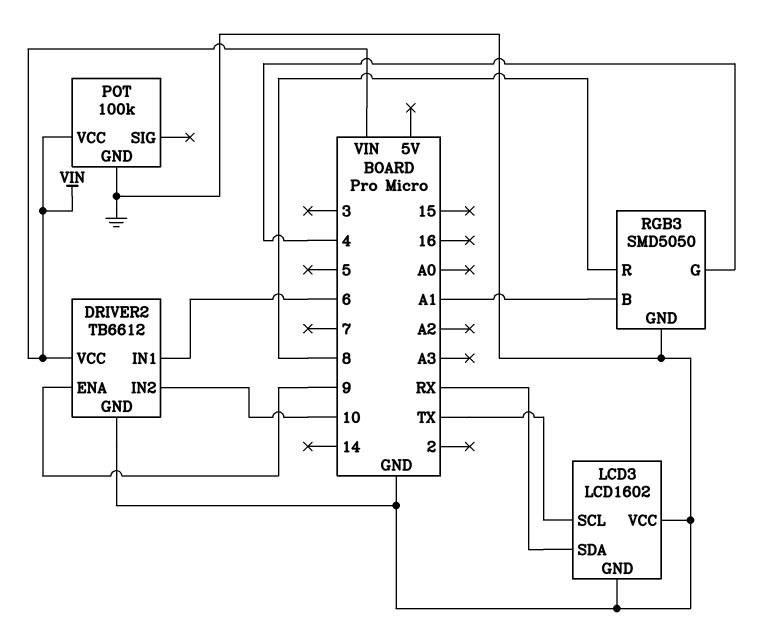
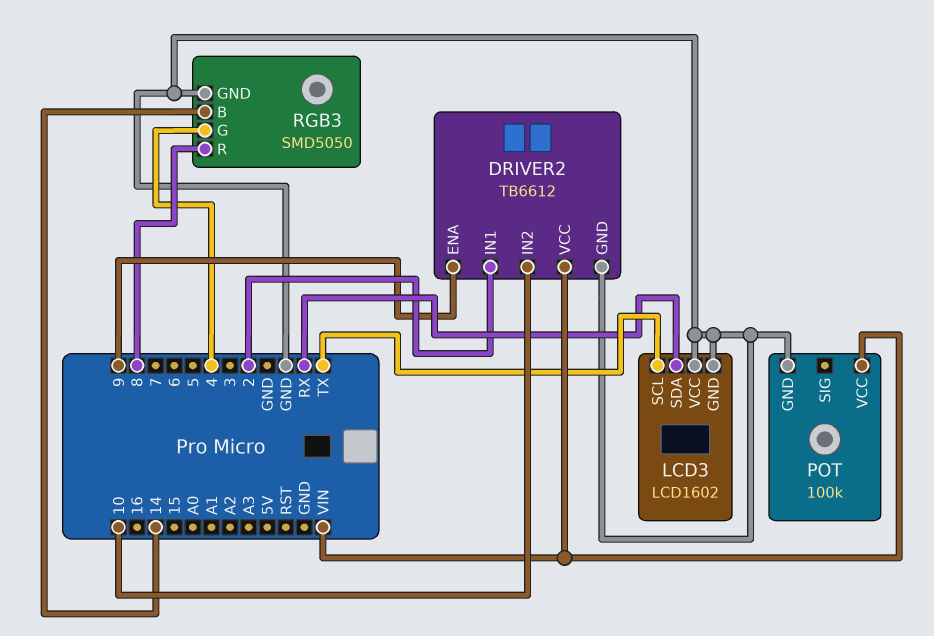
DRIVER2 pin IN1: 6 -> 2
RGB3 pin B: A1 -> 14

